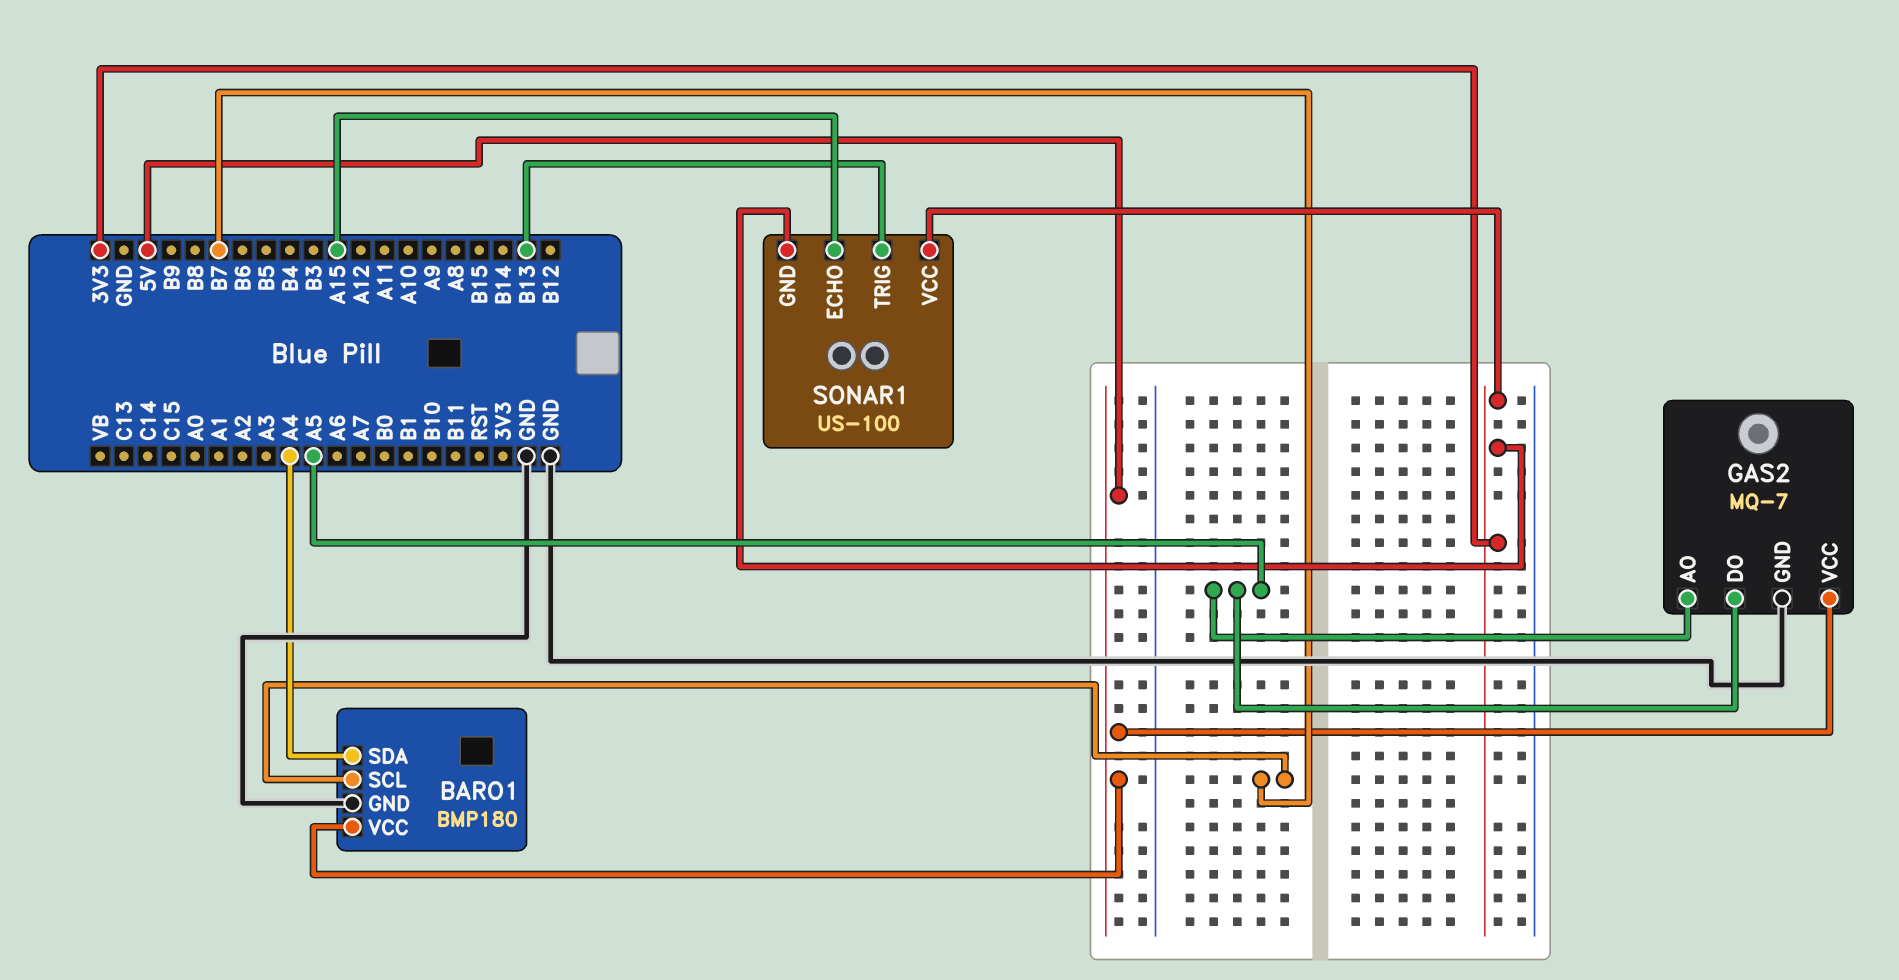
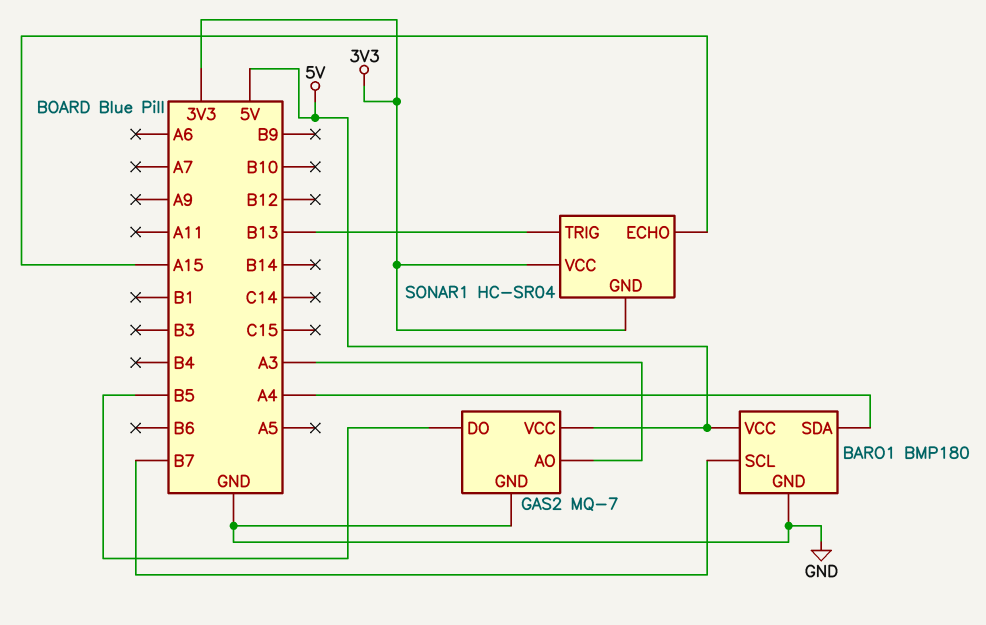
GAS2 pin AO: A5 -> A3
GAS2 pin DO: A5 -> B5
SONAR1: US-100 -> HC-SR04

